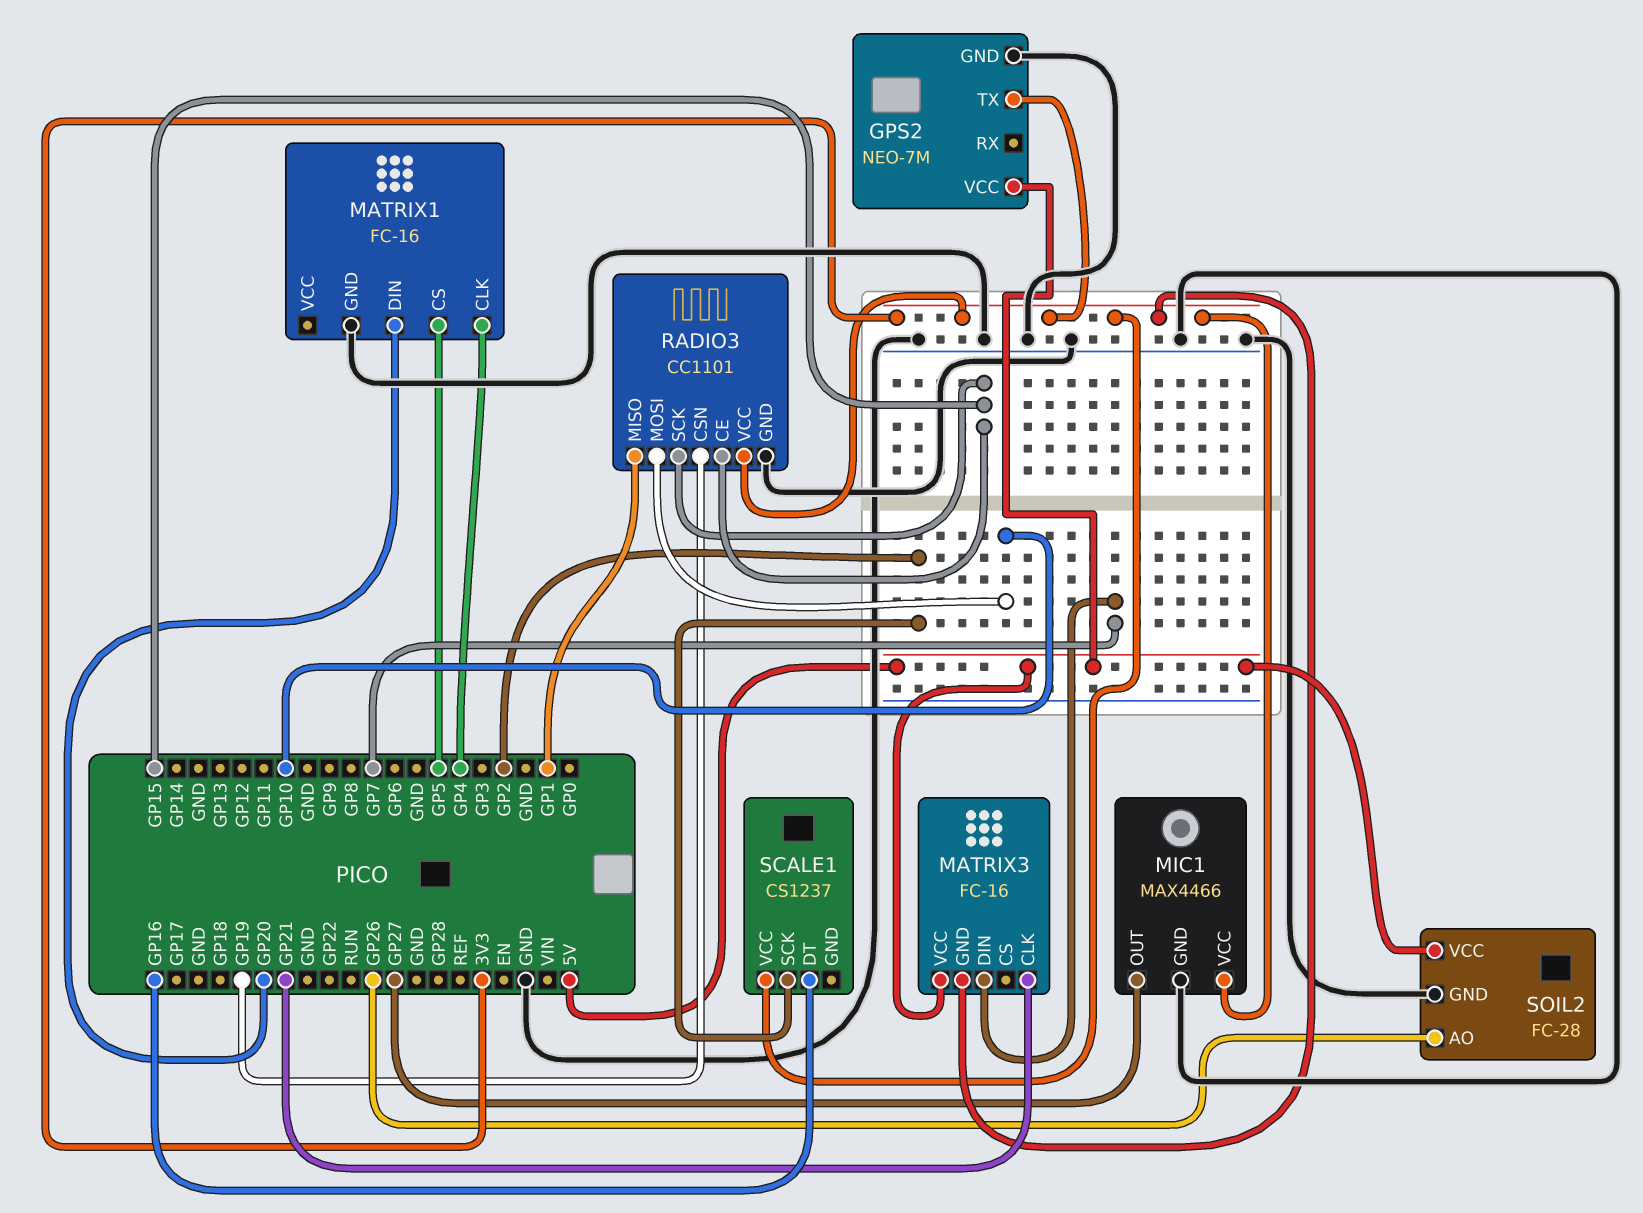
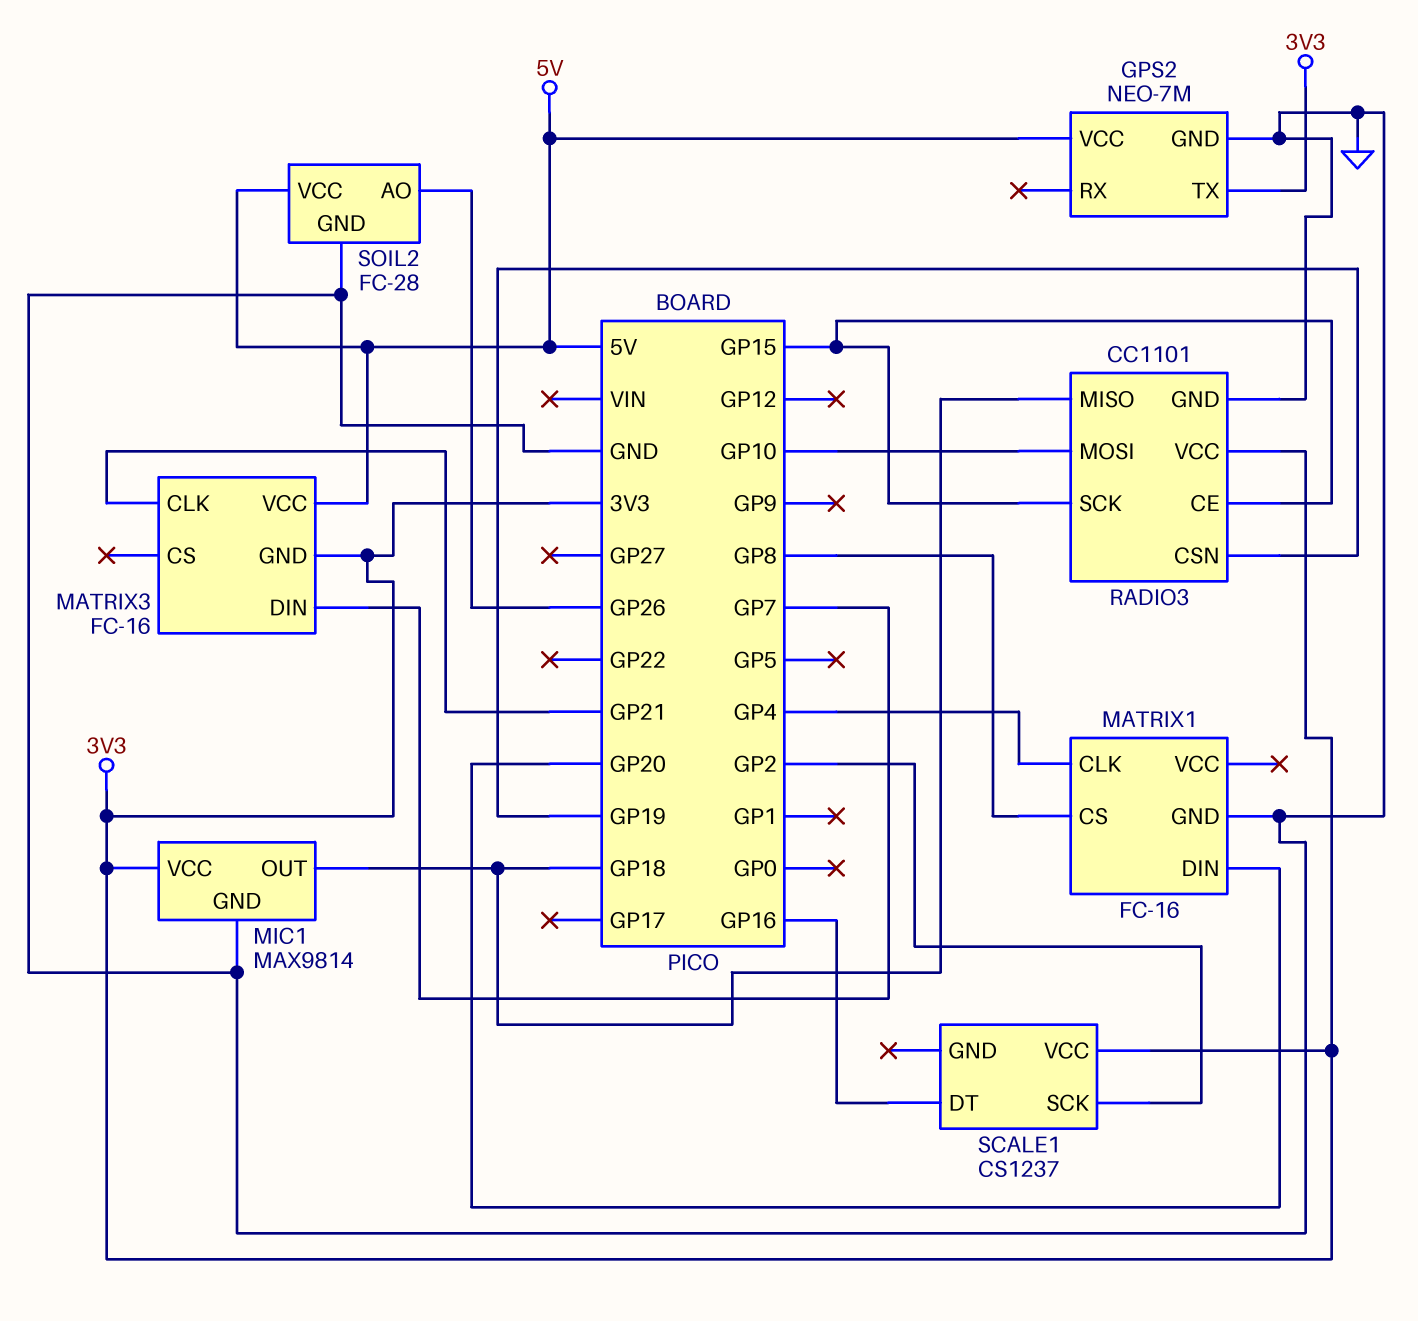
MATRIX1 pin CS: GP5 -> GP8
MIC1: MAX4466 -> MAX9814
MIC1 pin OUT: GP27 -> GP18
RADIO3 pin MISO: GP1 -> GP18

